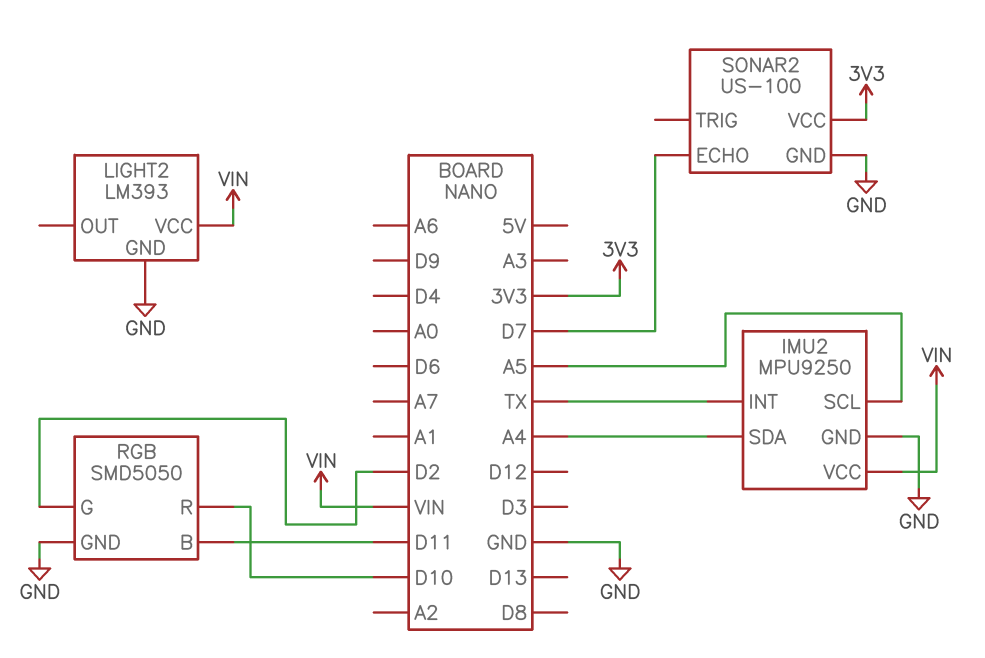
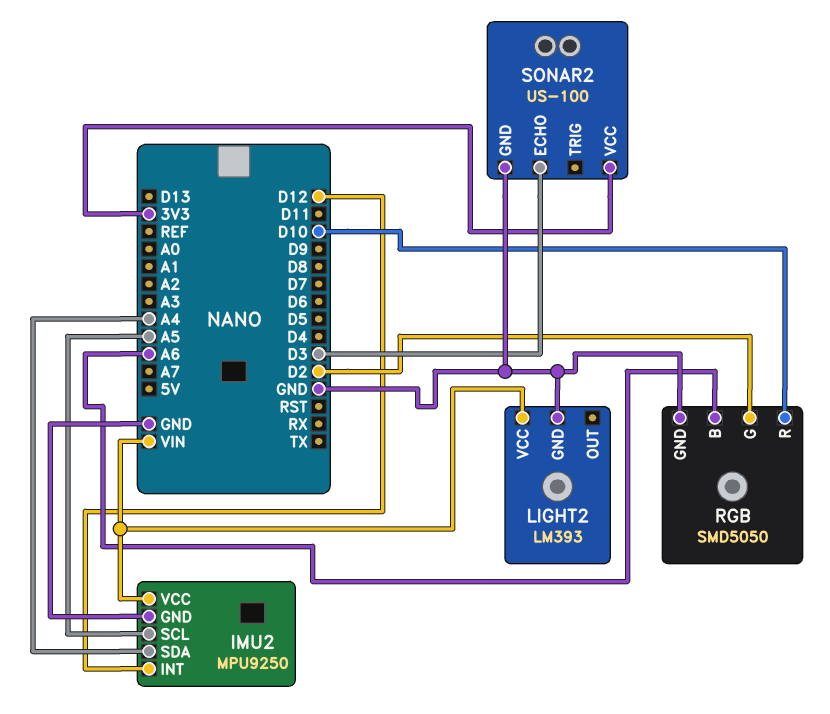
IMU2 pin INT: TX -> D12
RGB pin B: D11 -> A6
SONAR2 pin ECHO: D7 -> D3

